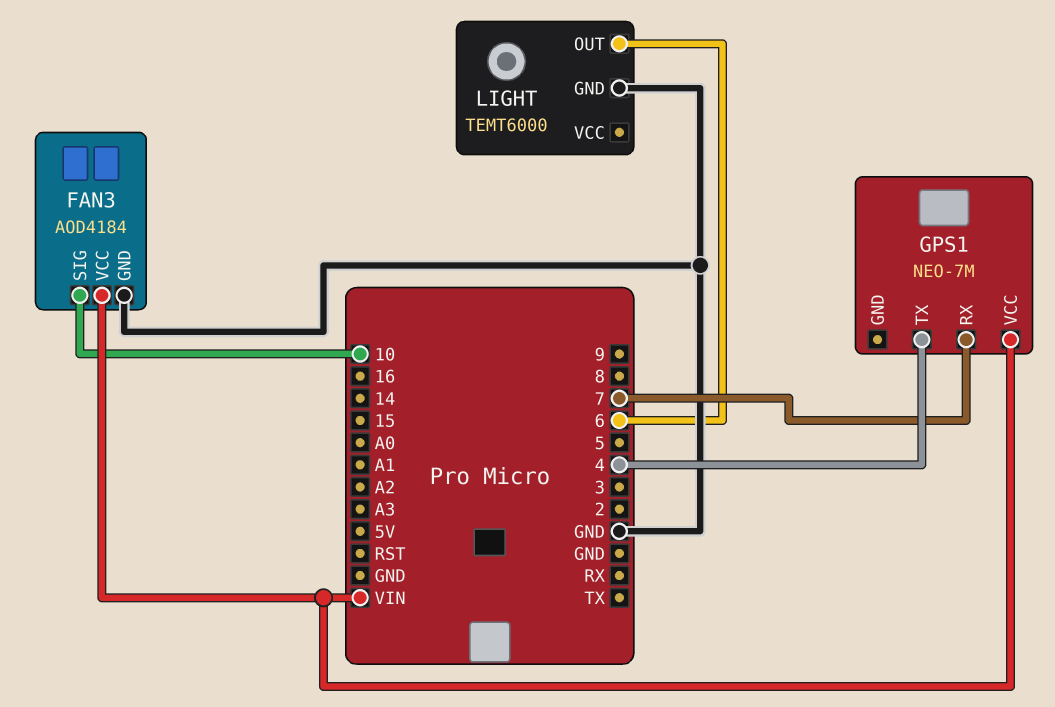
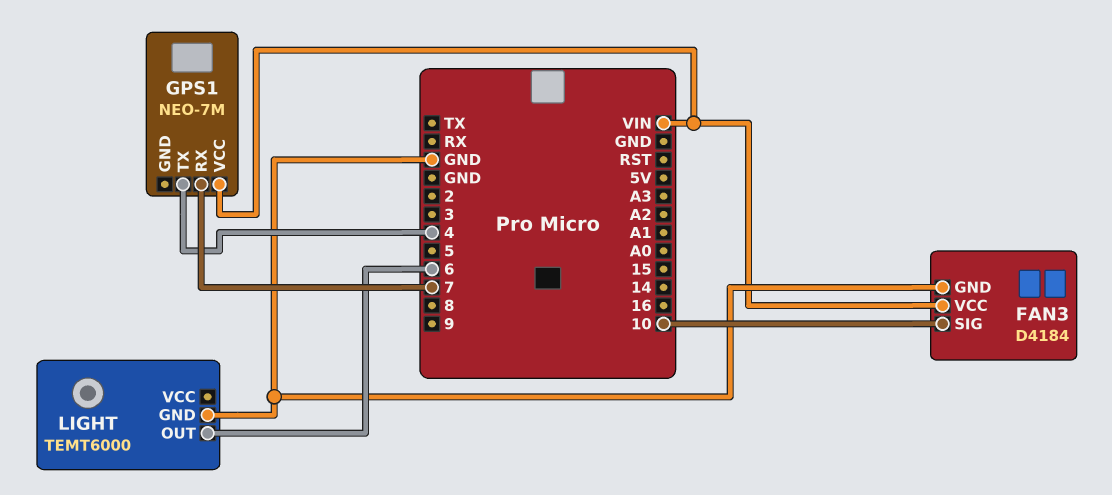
FAN3: AOD4184 -> D4184

